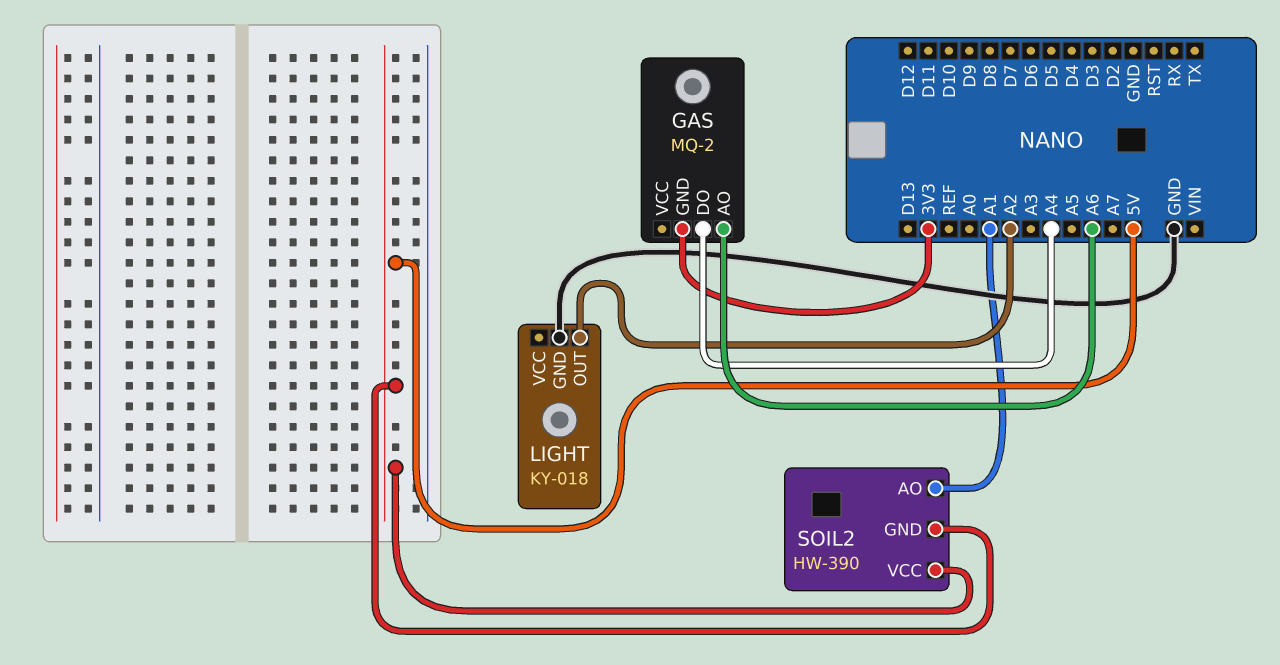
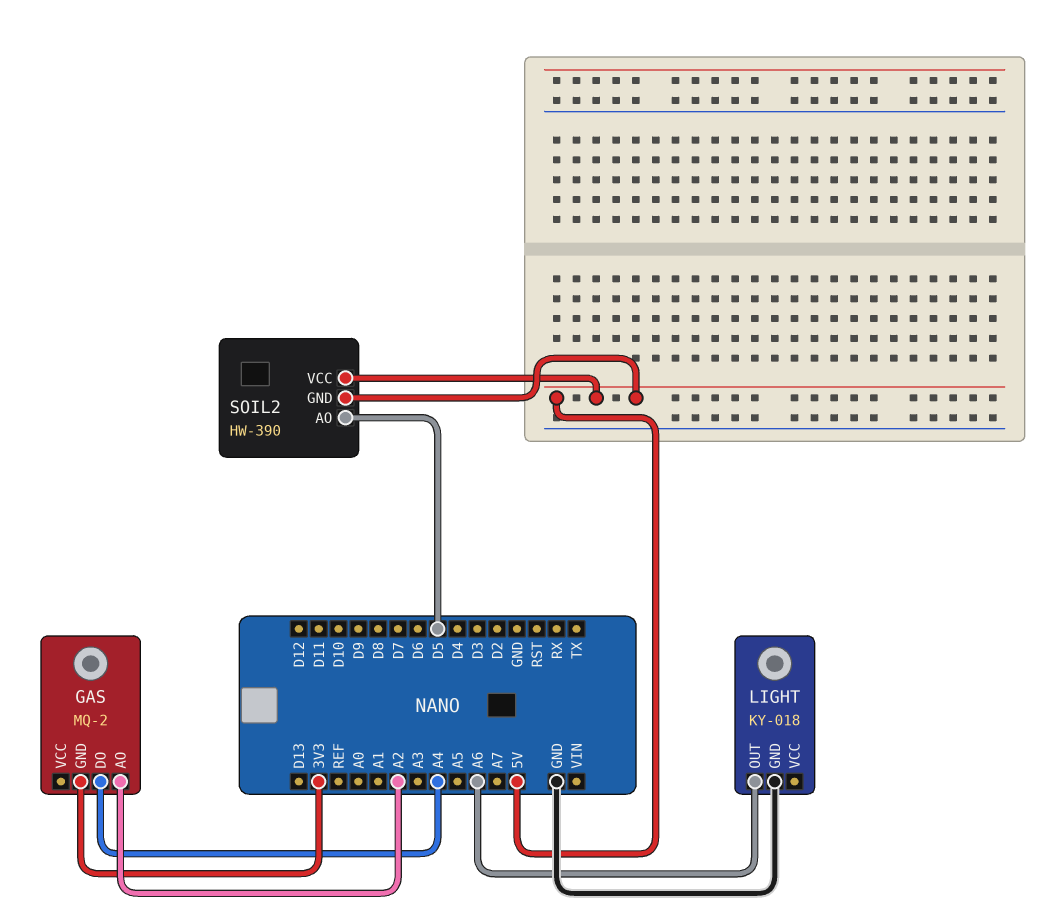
GAS pin AO: A6 -> A2
LIGHT pin OUT: A2 -> A6
SOIL2 pin AO: A1 -> D5

